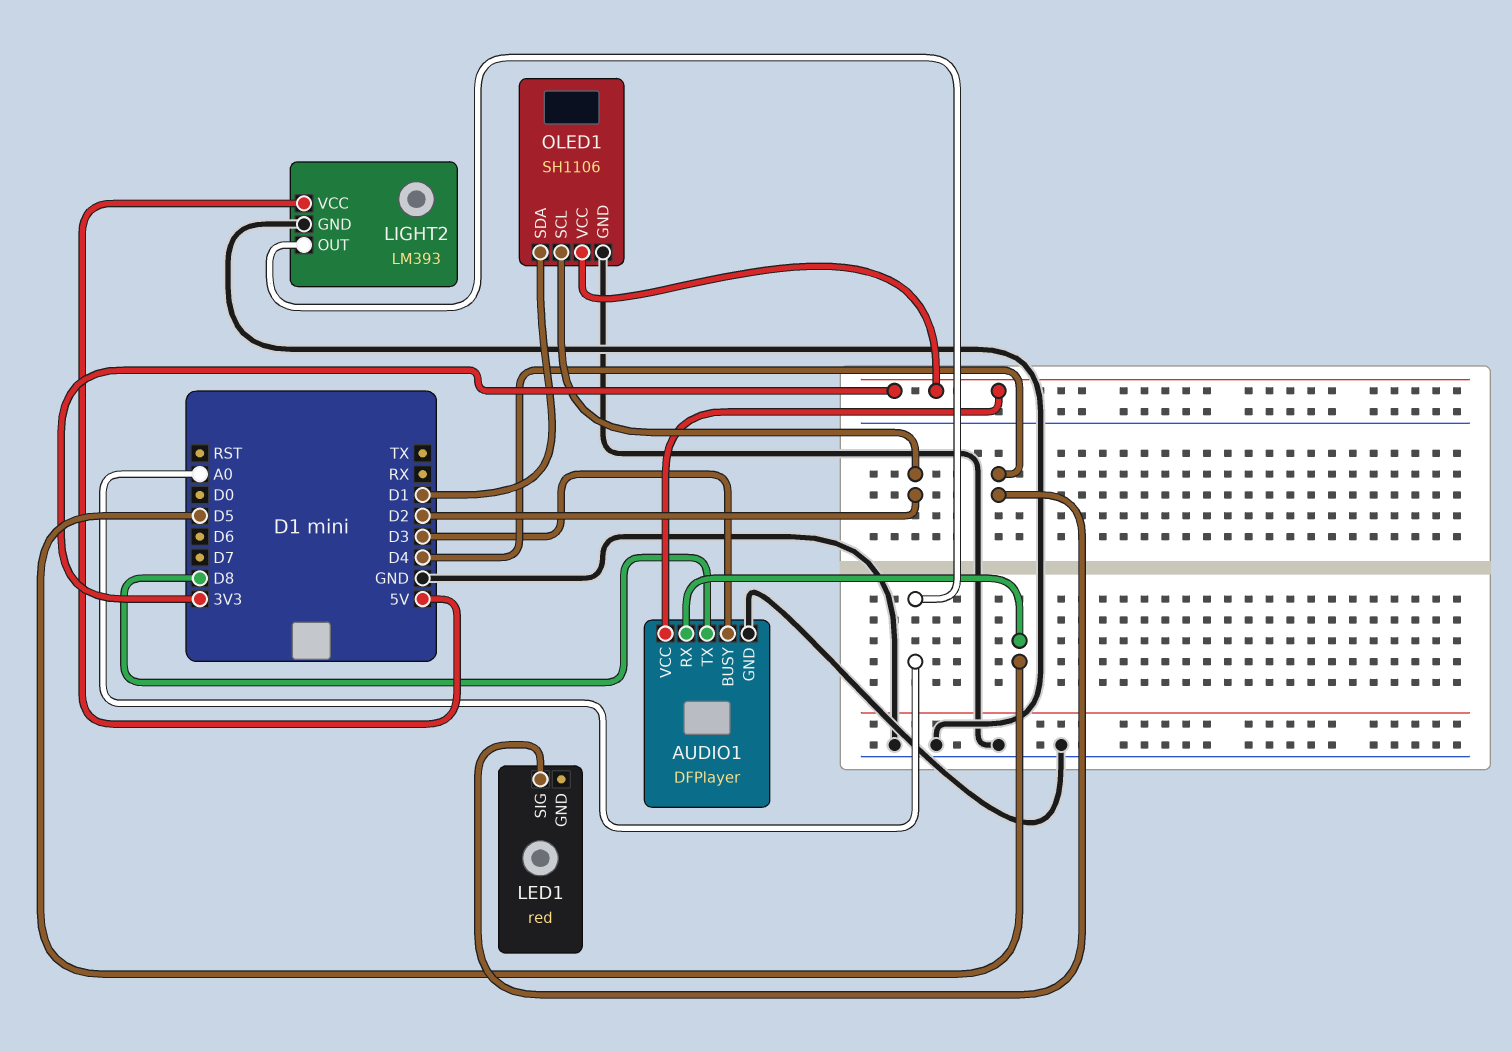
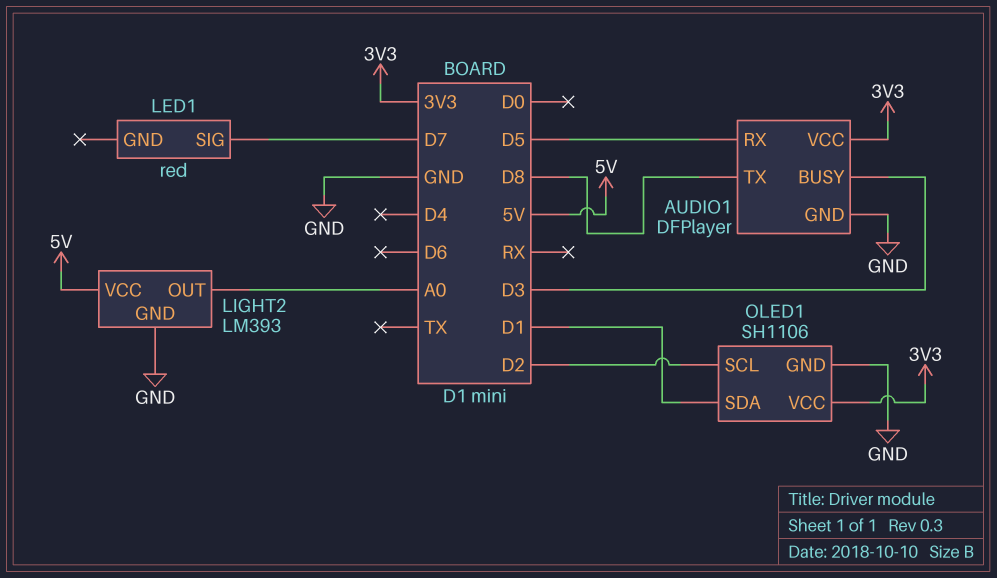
LED1 pin SIG: D4 -> D7

